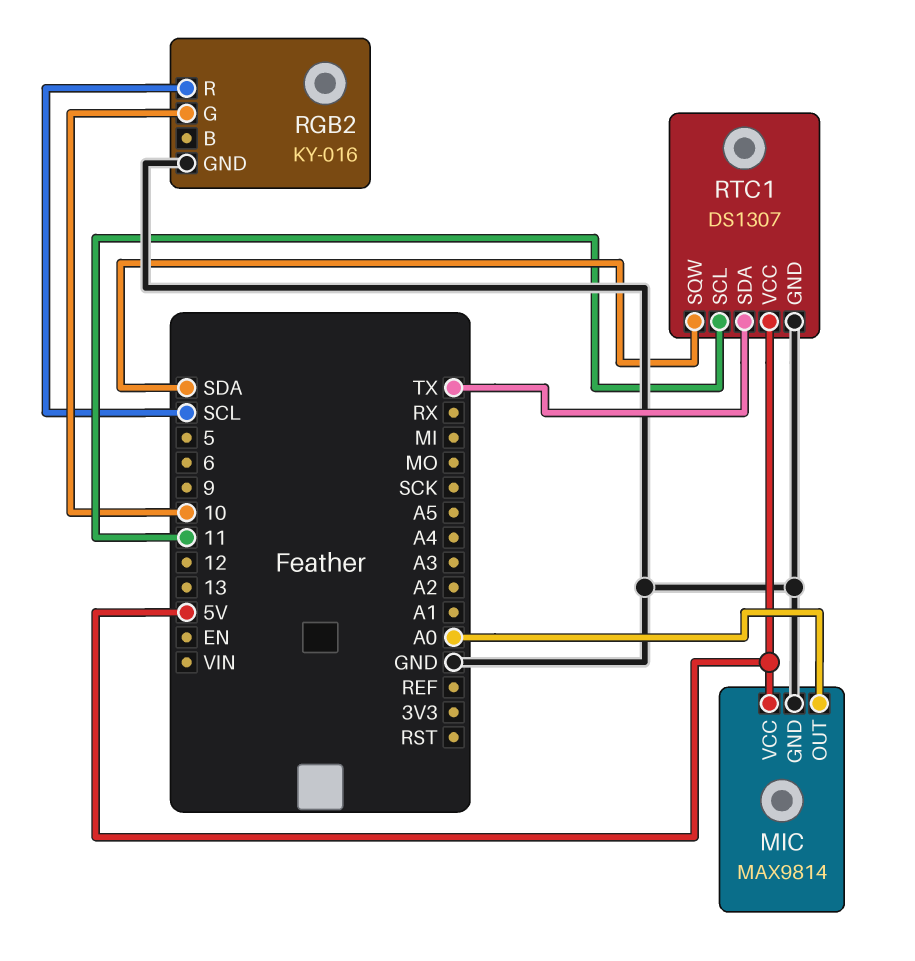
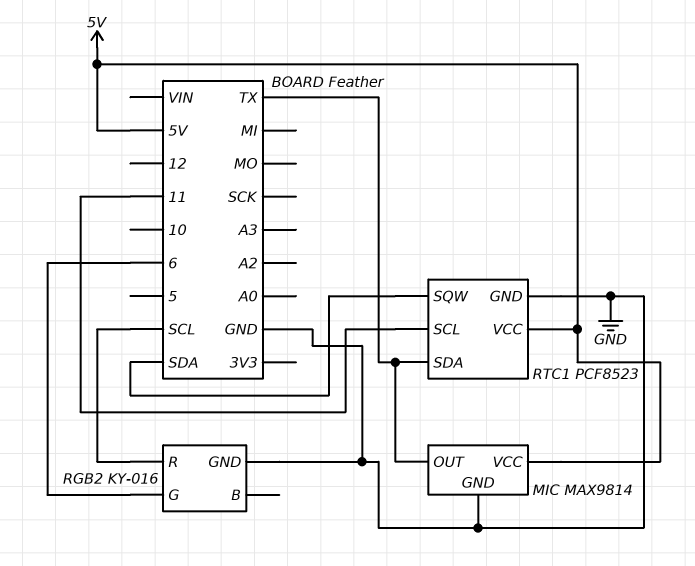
MIC pin OUT: A0 -> TX
RGB2 pin G: 10 -> 6
RTC1: DS1307 -> PCF8523

